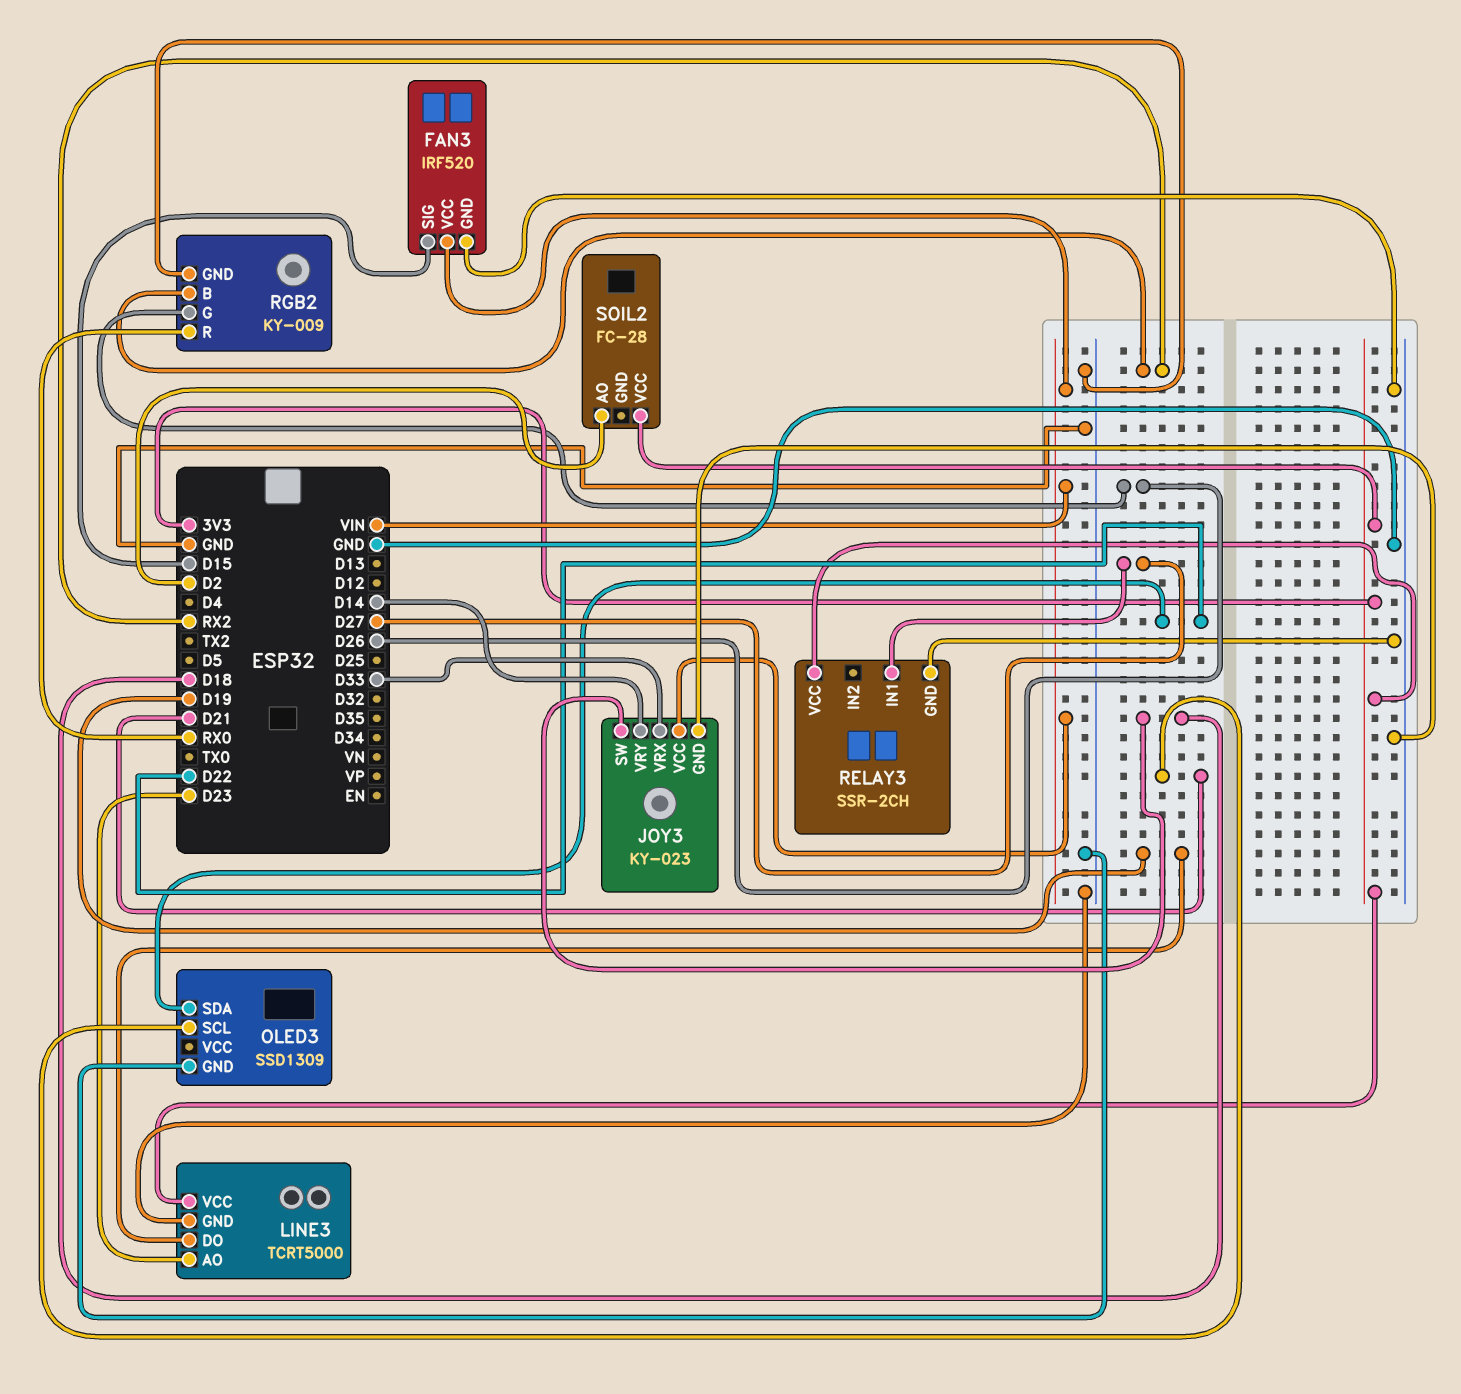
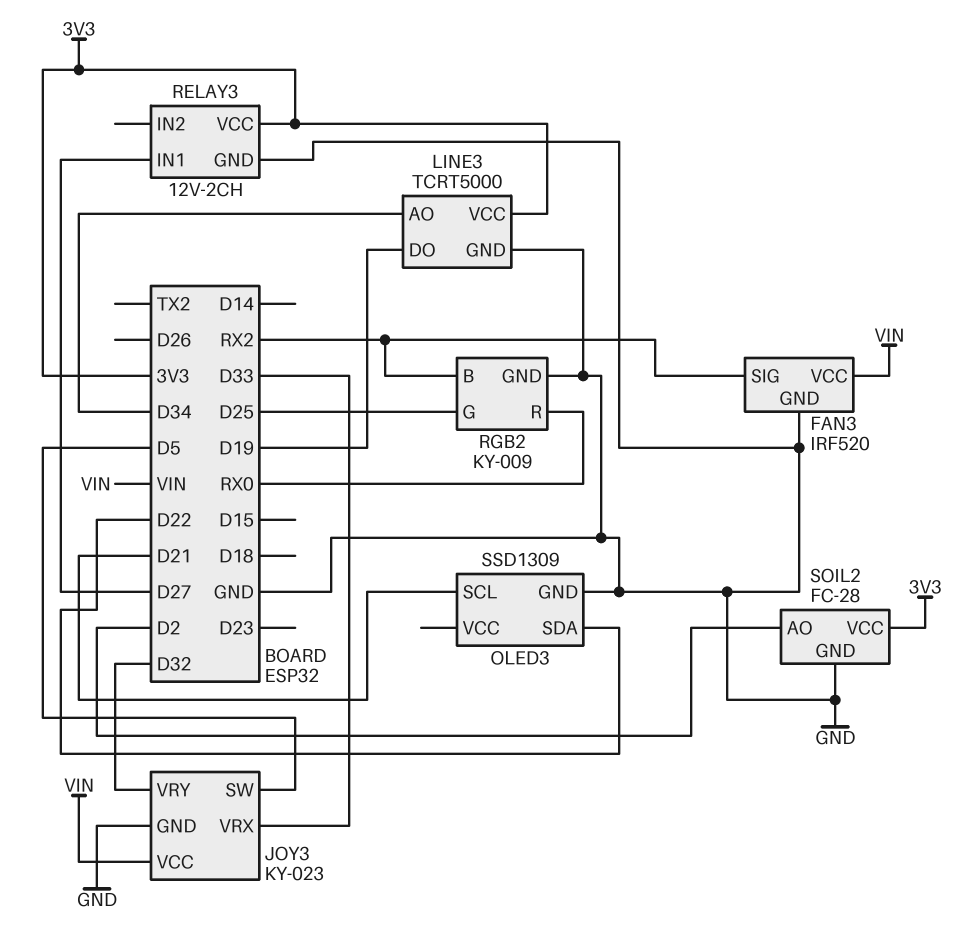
FAN3 pin SIG: D15 -> RX2
JOY3 pin SW: D18 -> D5
JOY3 pin VRY: D14 -> D32
LINE3 pin AO: D23 -> D34
RELAY3: SSR-2CH -> 12V-2CH
RGB2 pin G: D26 -> D25
SOIL2 pin GND: none -> GND

